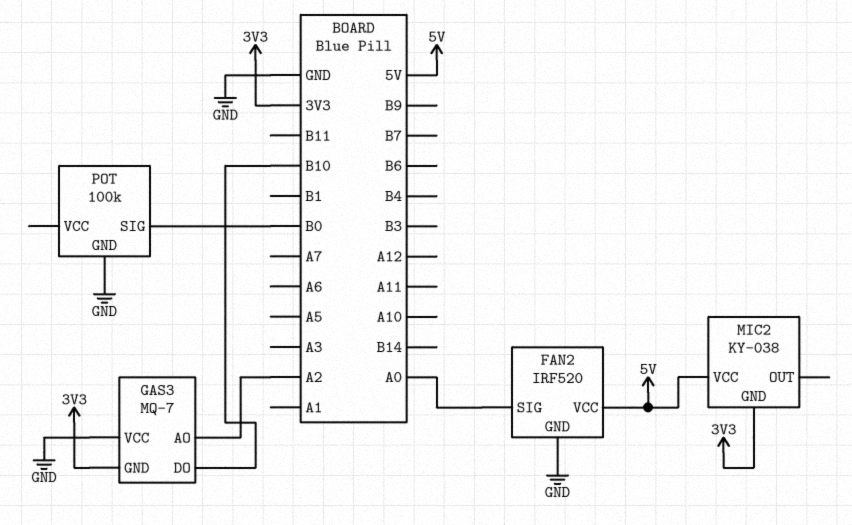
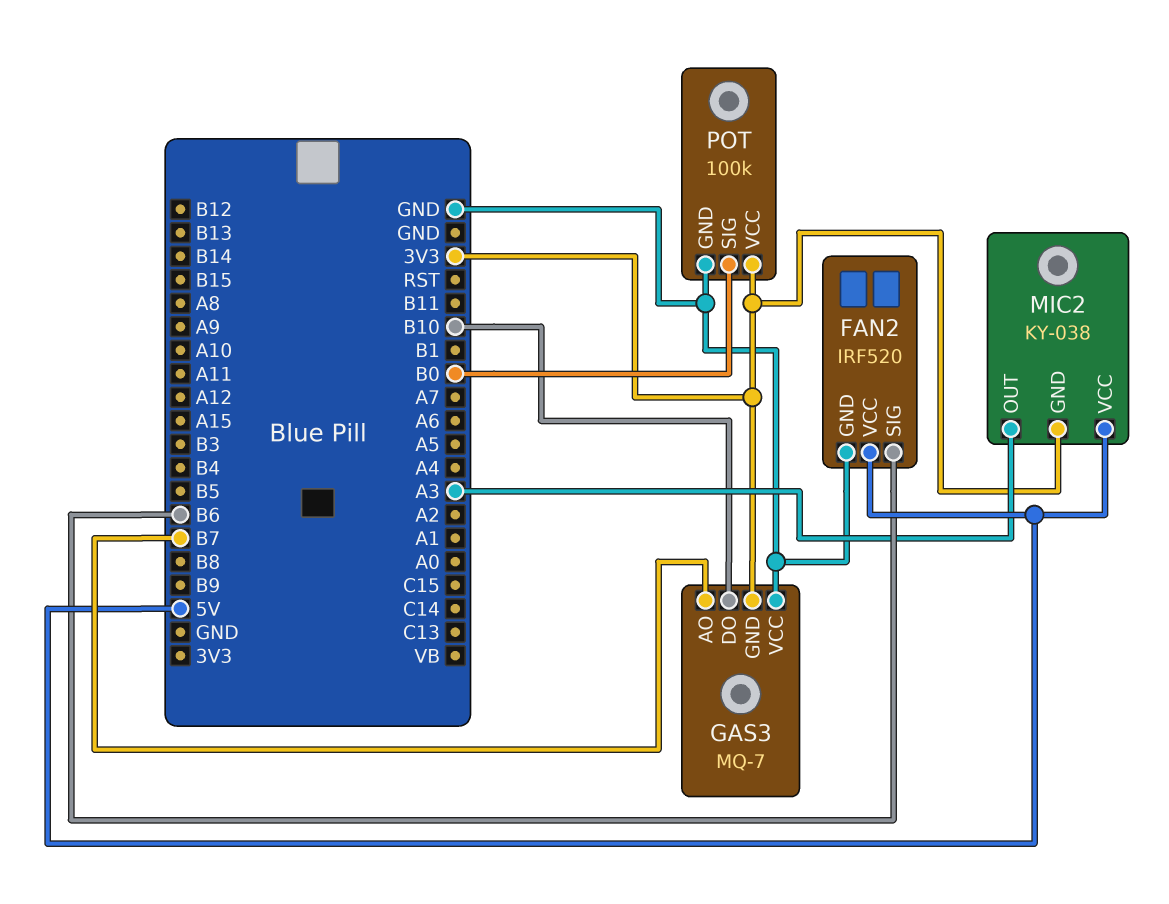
FAN2 pin SIG: A0 -> B6
GAS3 pin AO: A2 -> B7
MIC2 pin OUT: none -> A3
POT pin VCC: none -> 3V3

